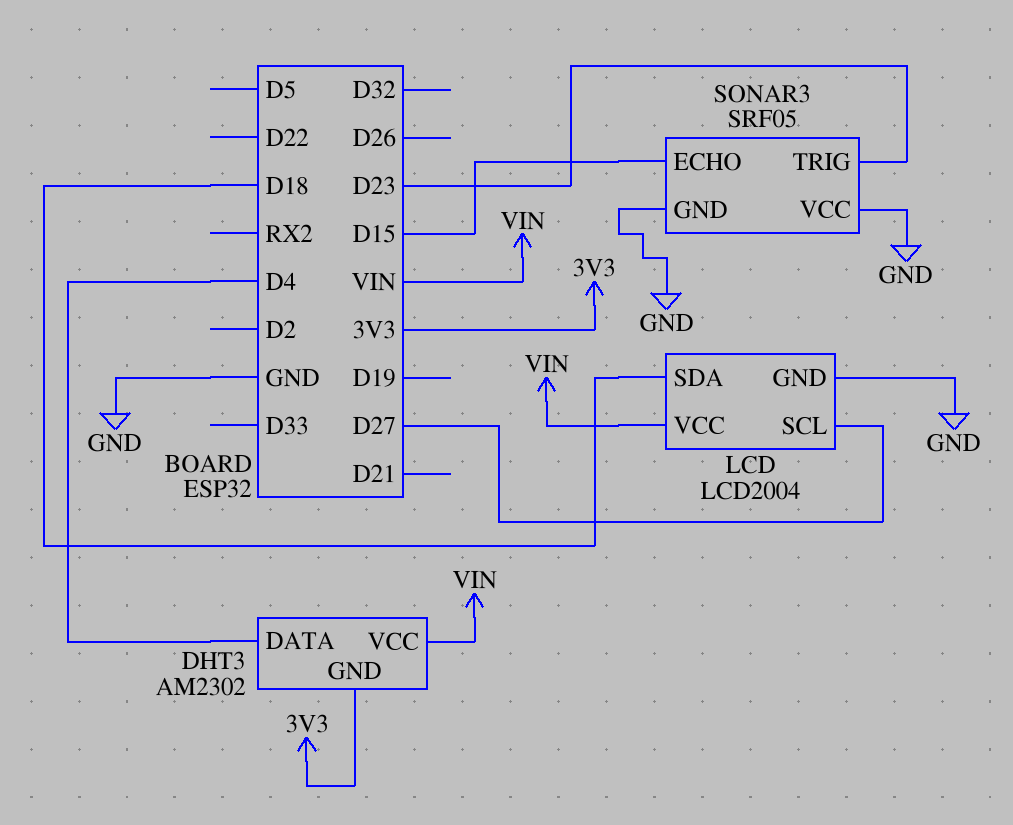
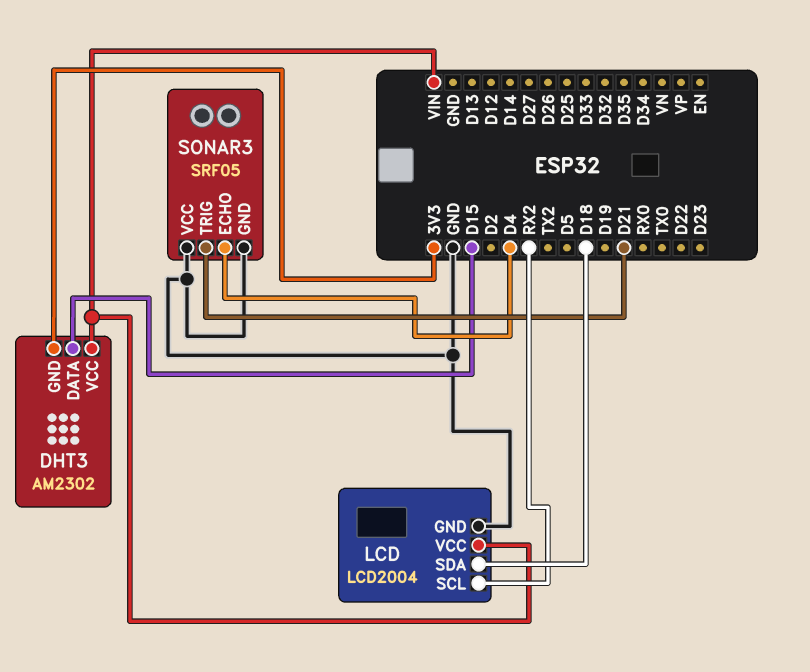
DHT3 pin DATA: D4 -> D15
LCD pin SCL: D27 -> RX2
SONAR3 pin ECHO: D15 -> D4
SONAR3 pin TRIG: D23 -> D21

